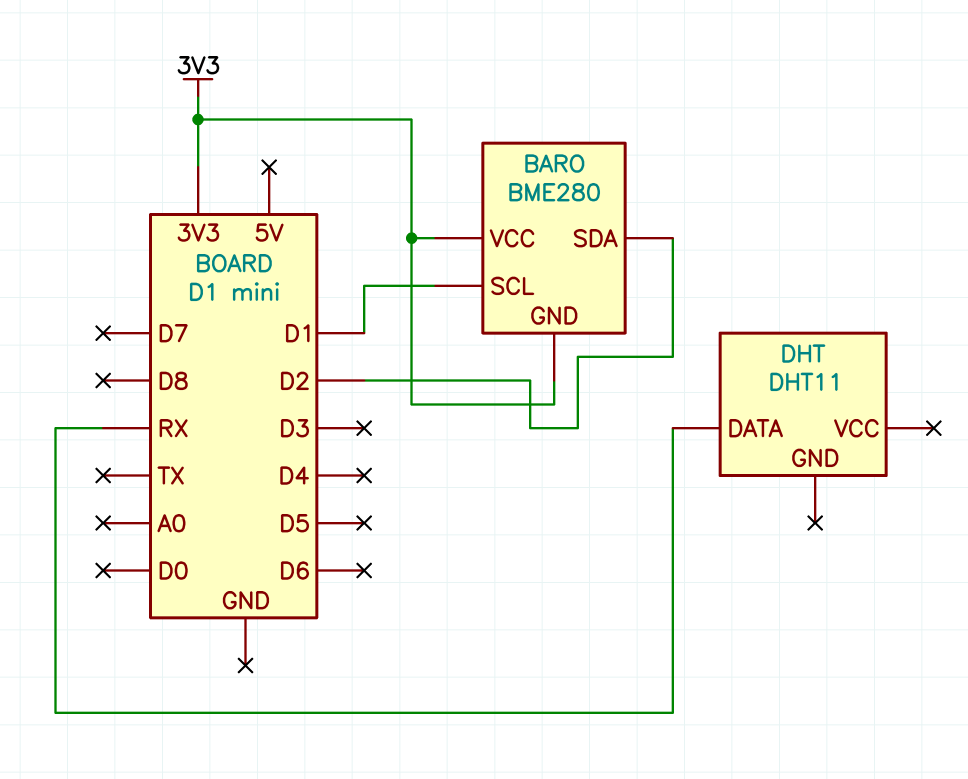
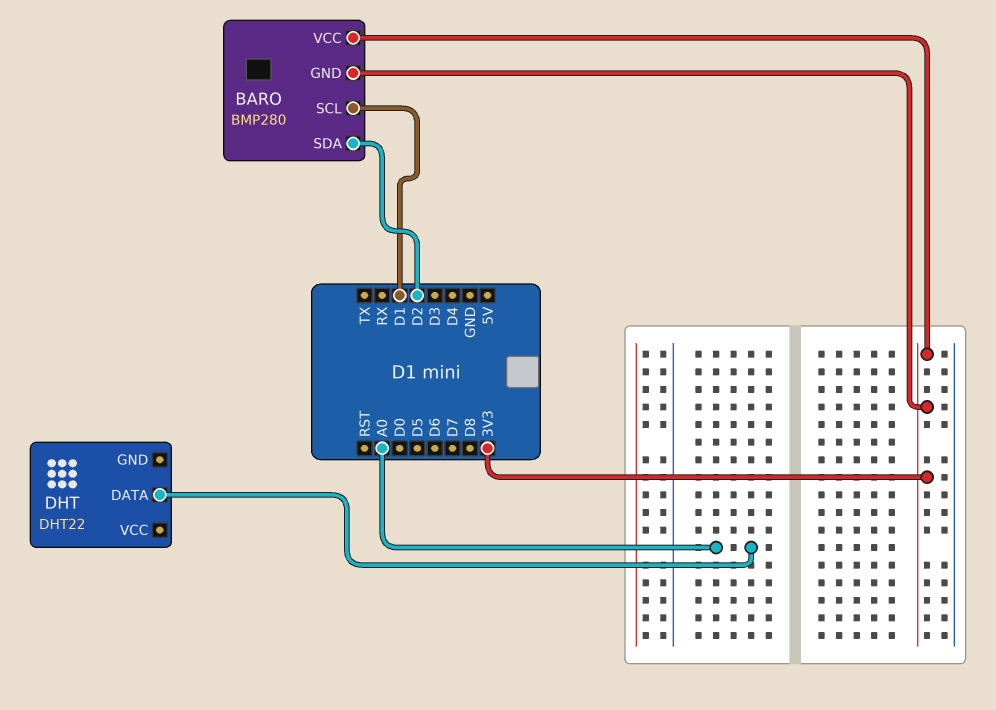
BARO: BME280 -> BMP280
DHT: DHT11 -> DHT22
DHT pin DATA: RX -> A0

